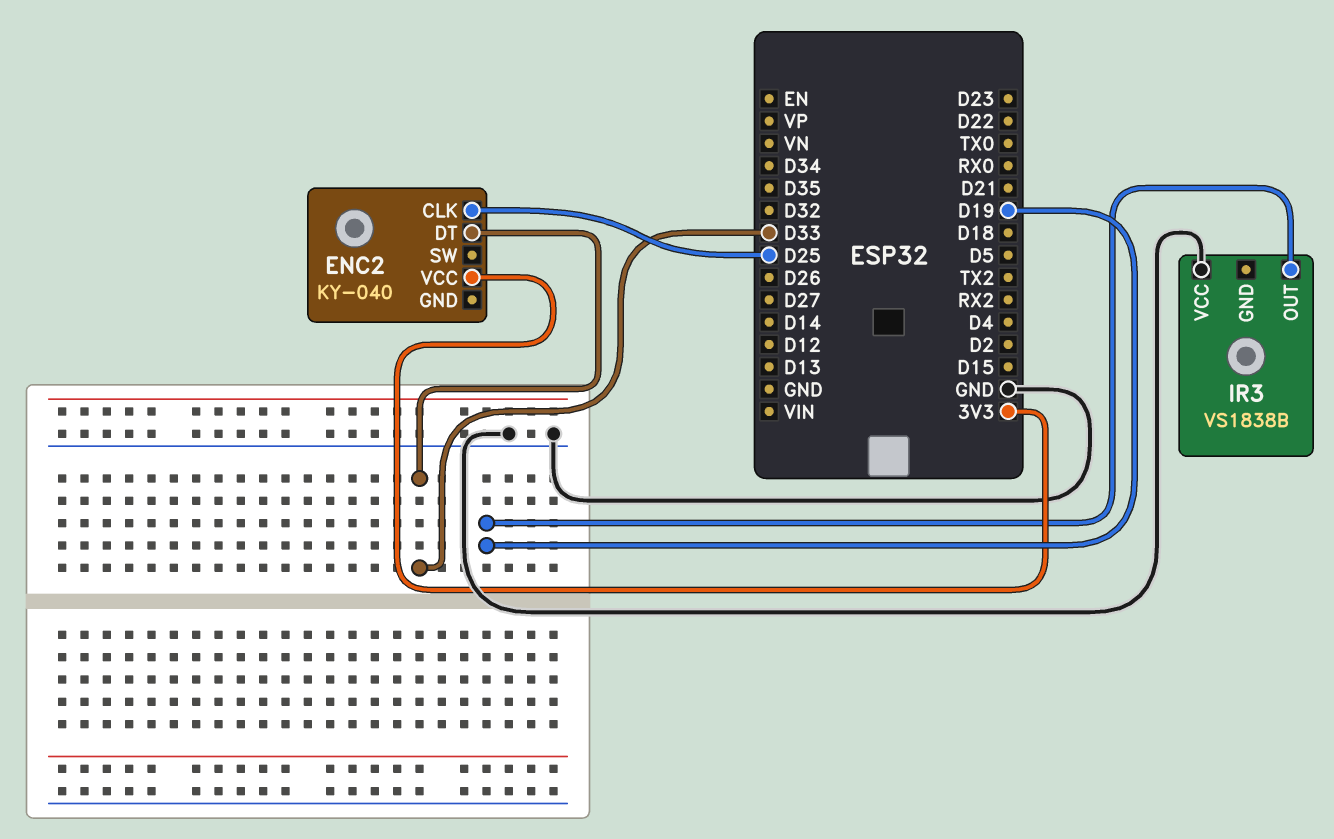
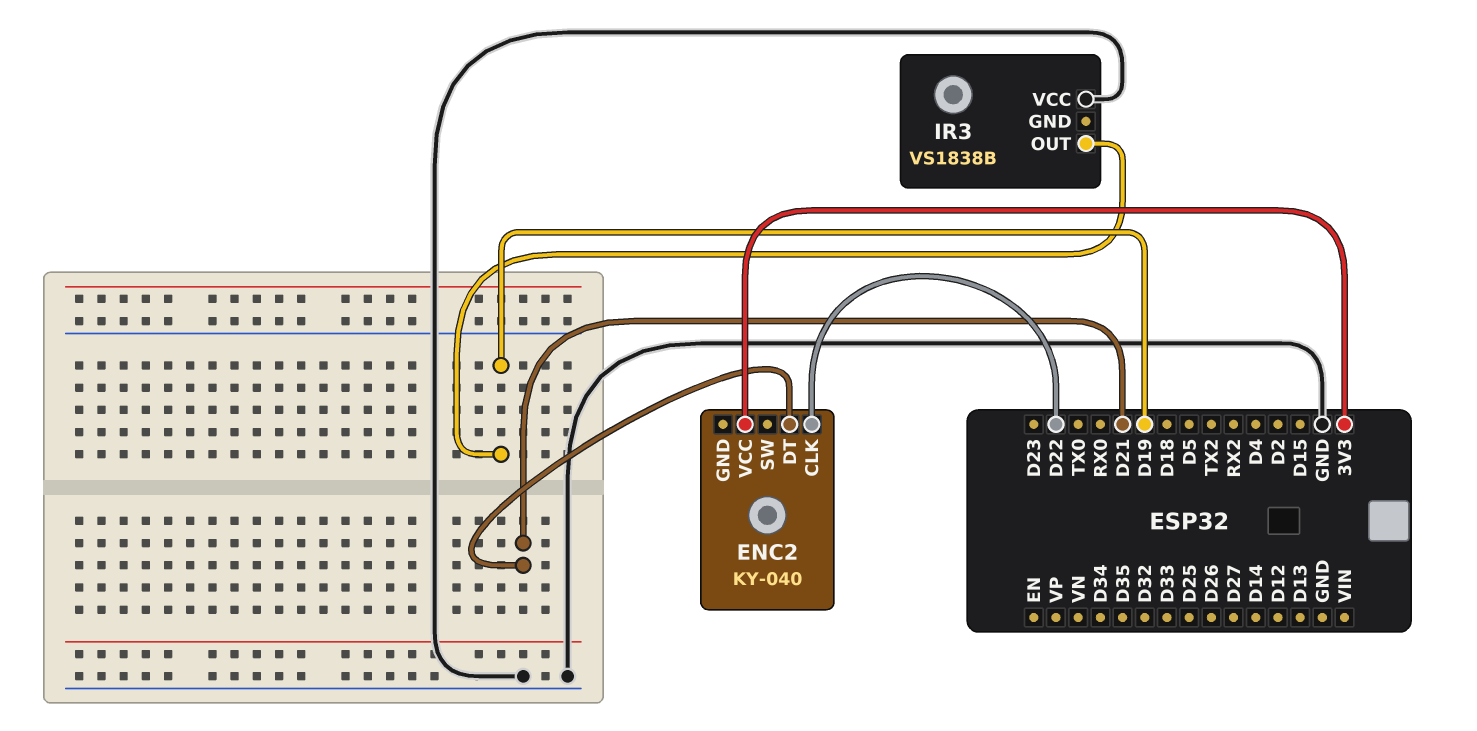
ENC2 pin CLK: D25 -> D22
ENC2 pin DT: D33 -> D21

